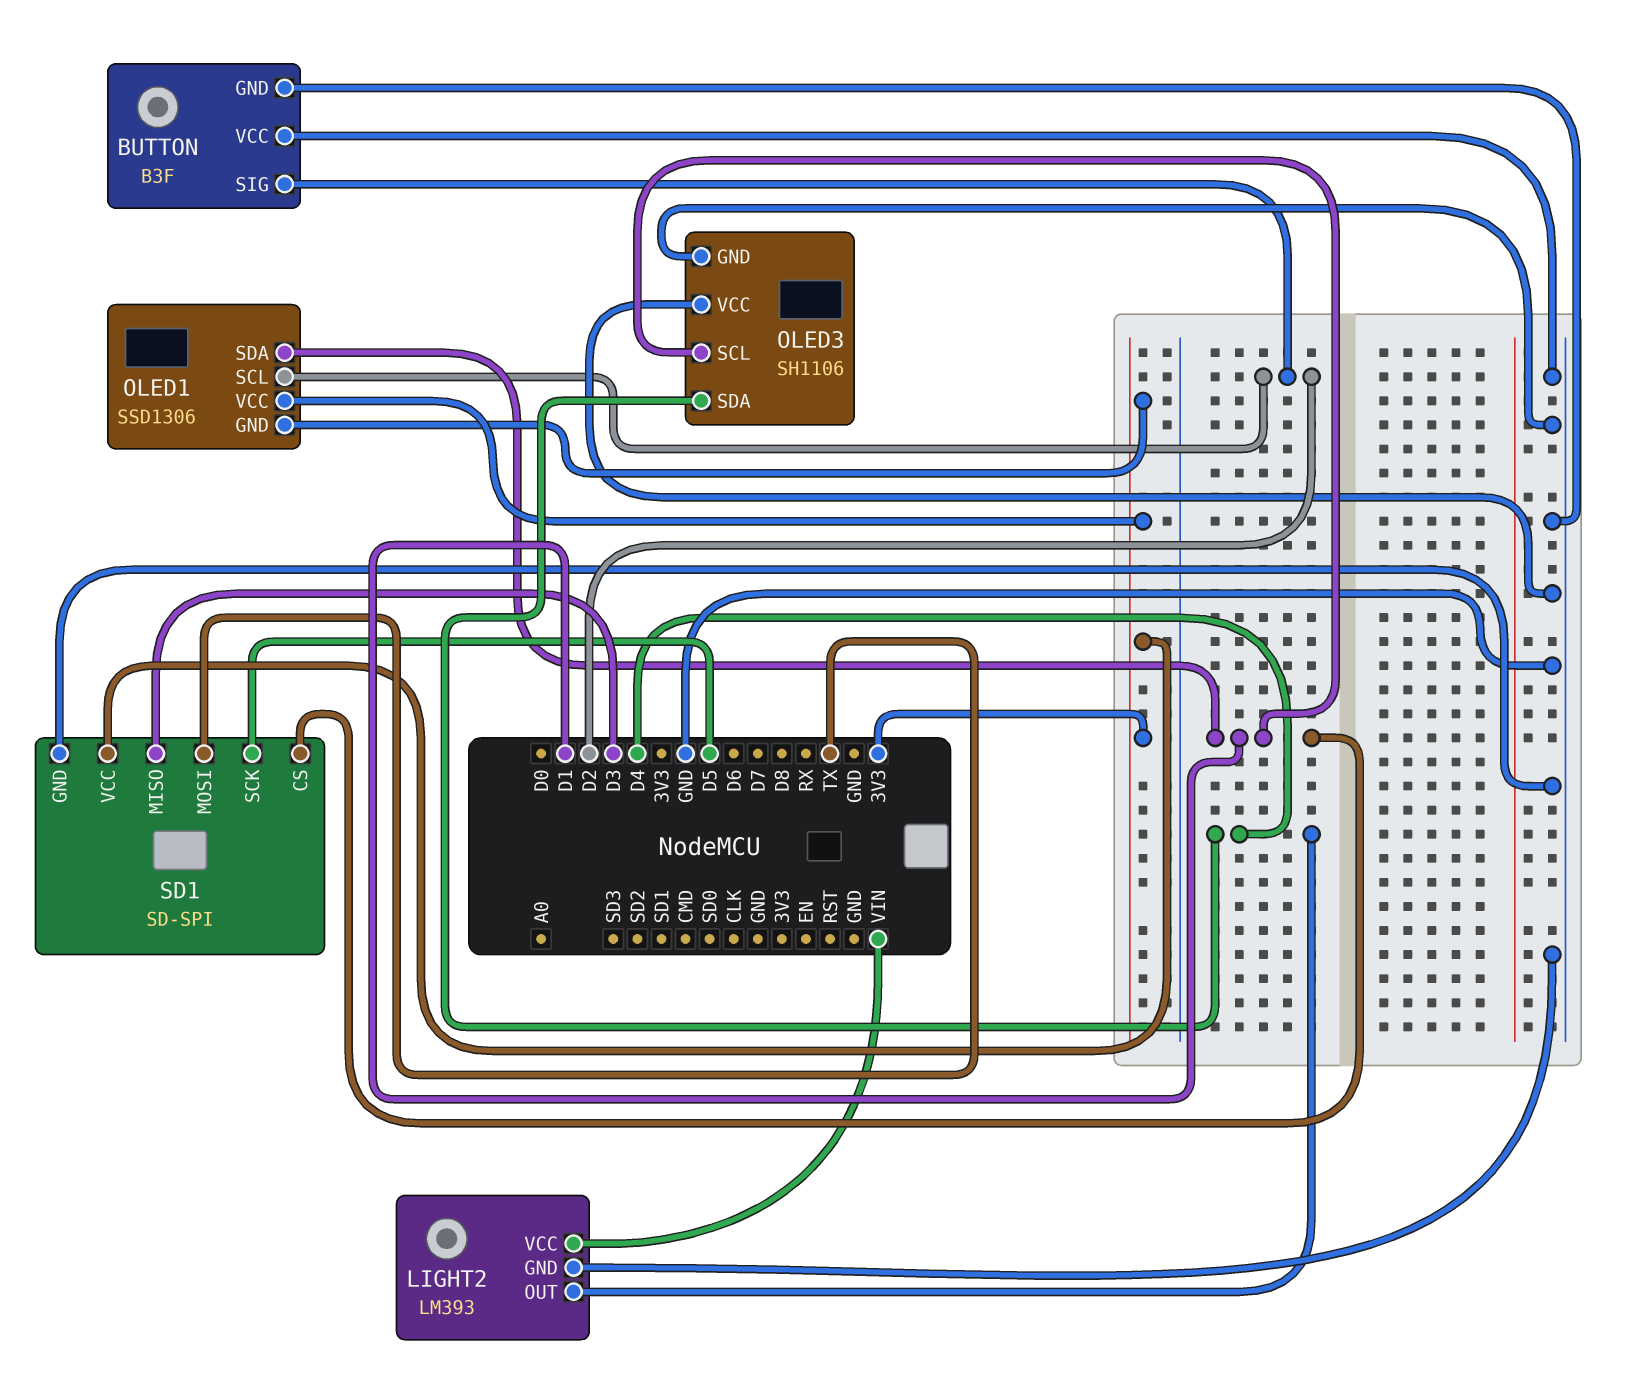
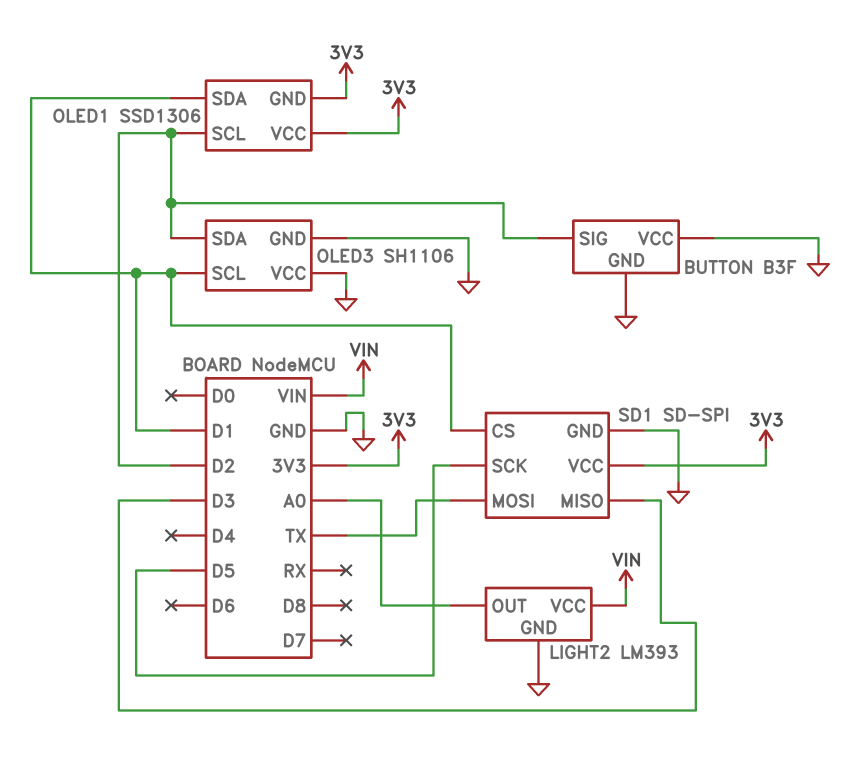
LIGHT2 pin OUT: D4 -> A0
OLED3 pin SDA: D4 -> D2

